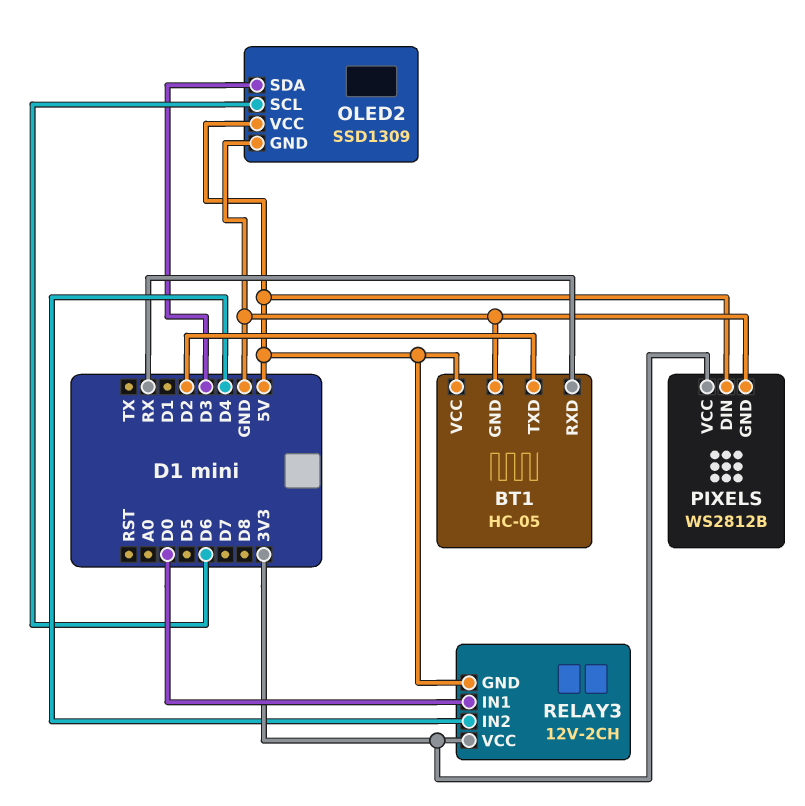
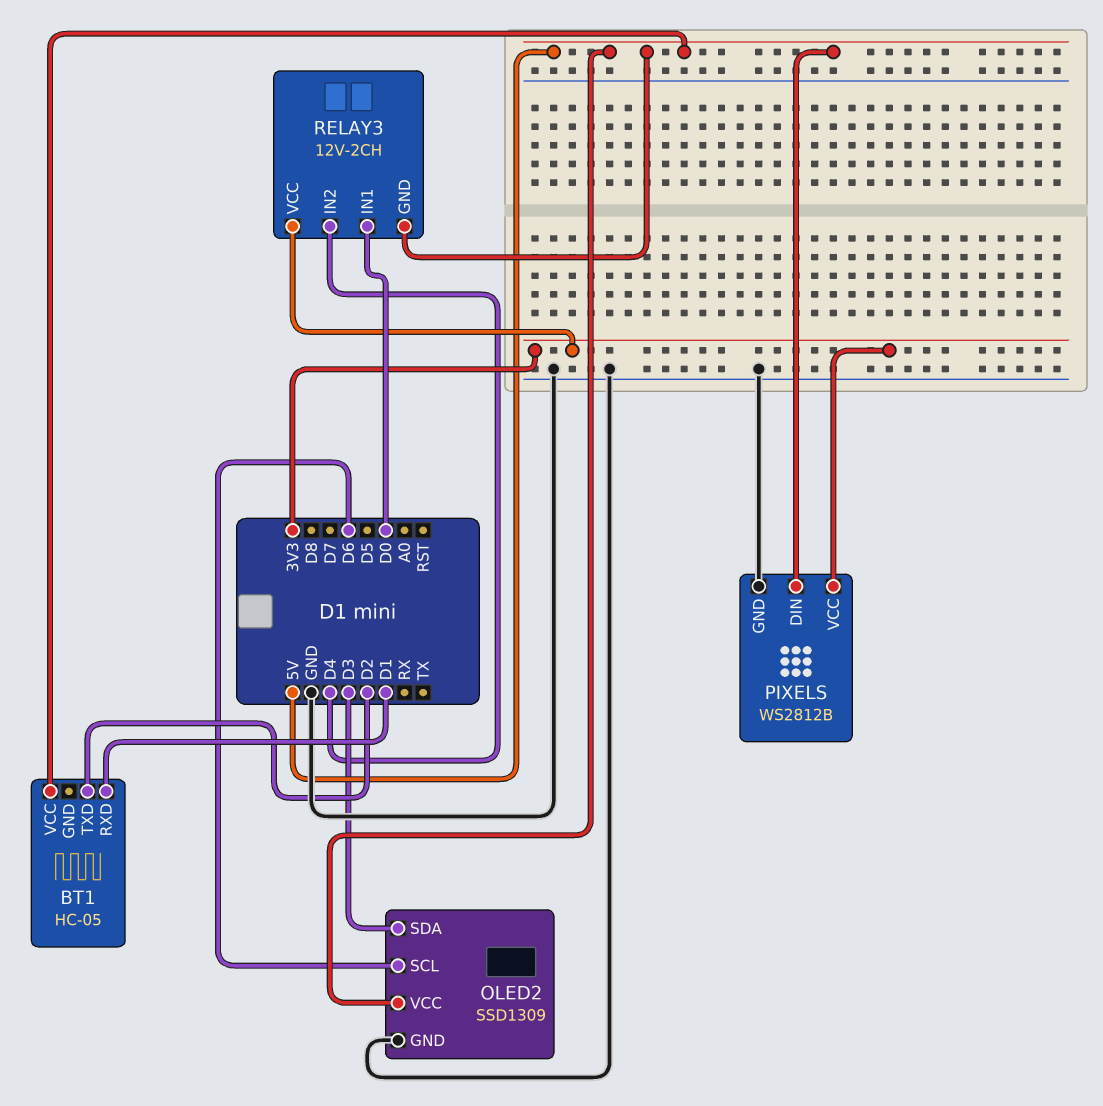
BT1 pin GND: GND -> none
BT1 pin RXD: RX -> D1

